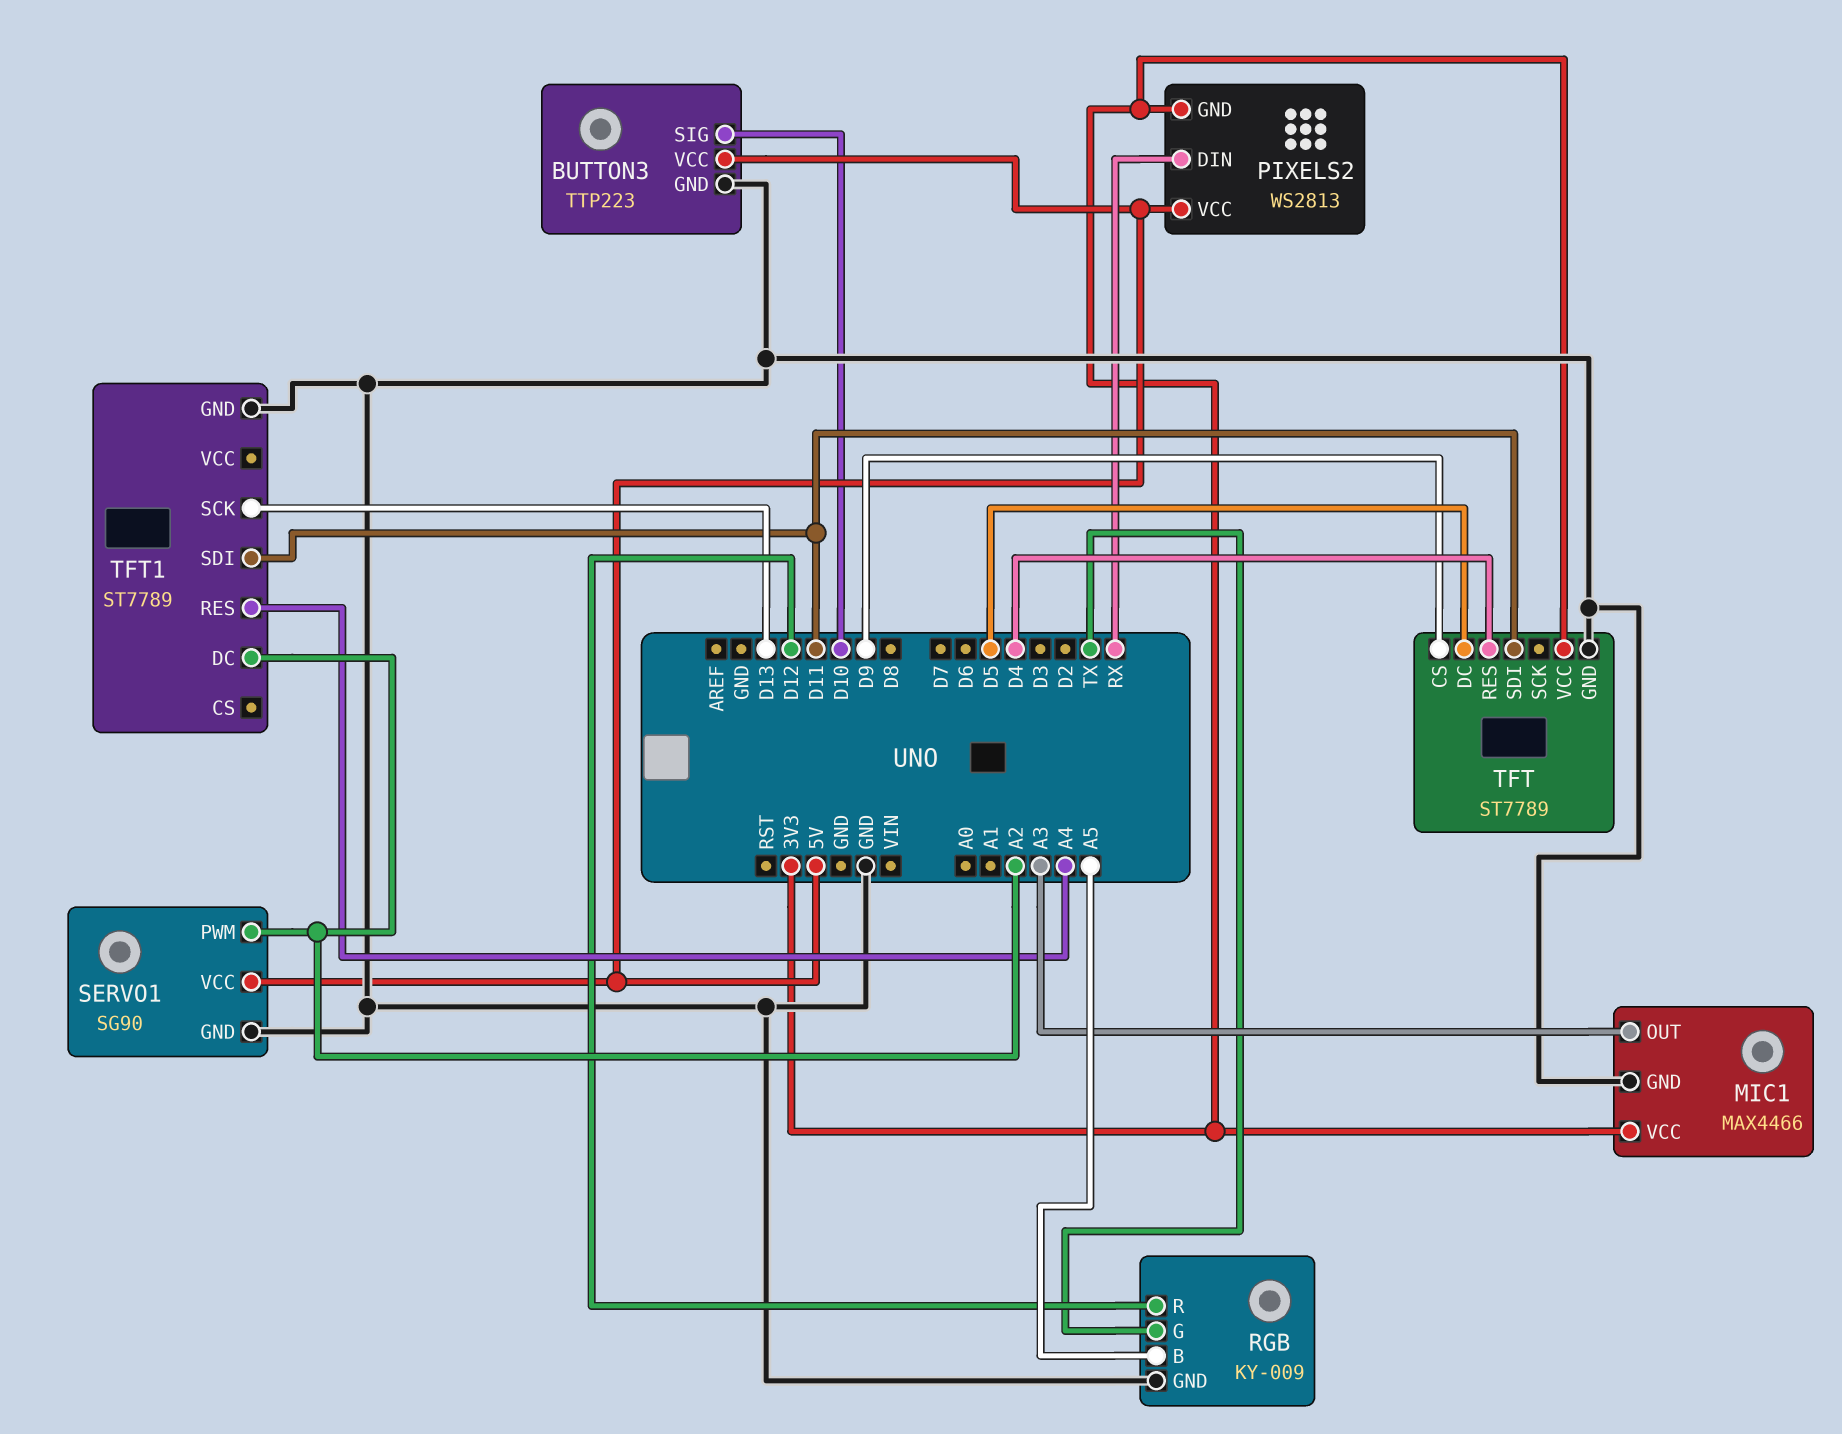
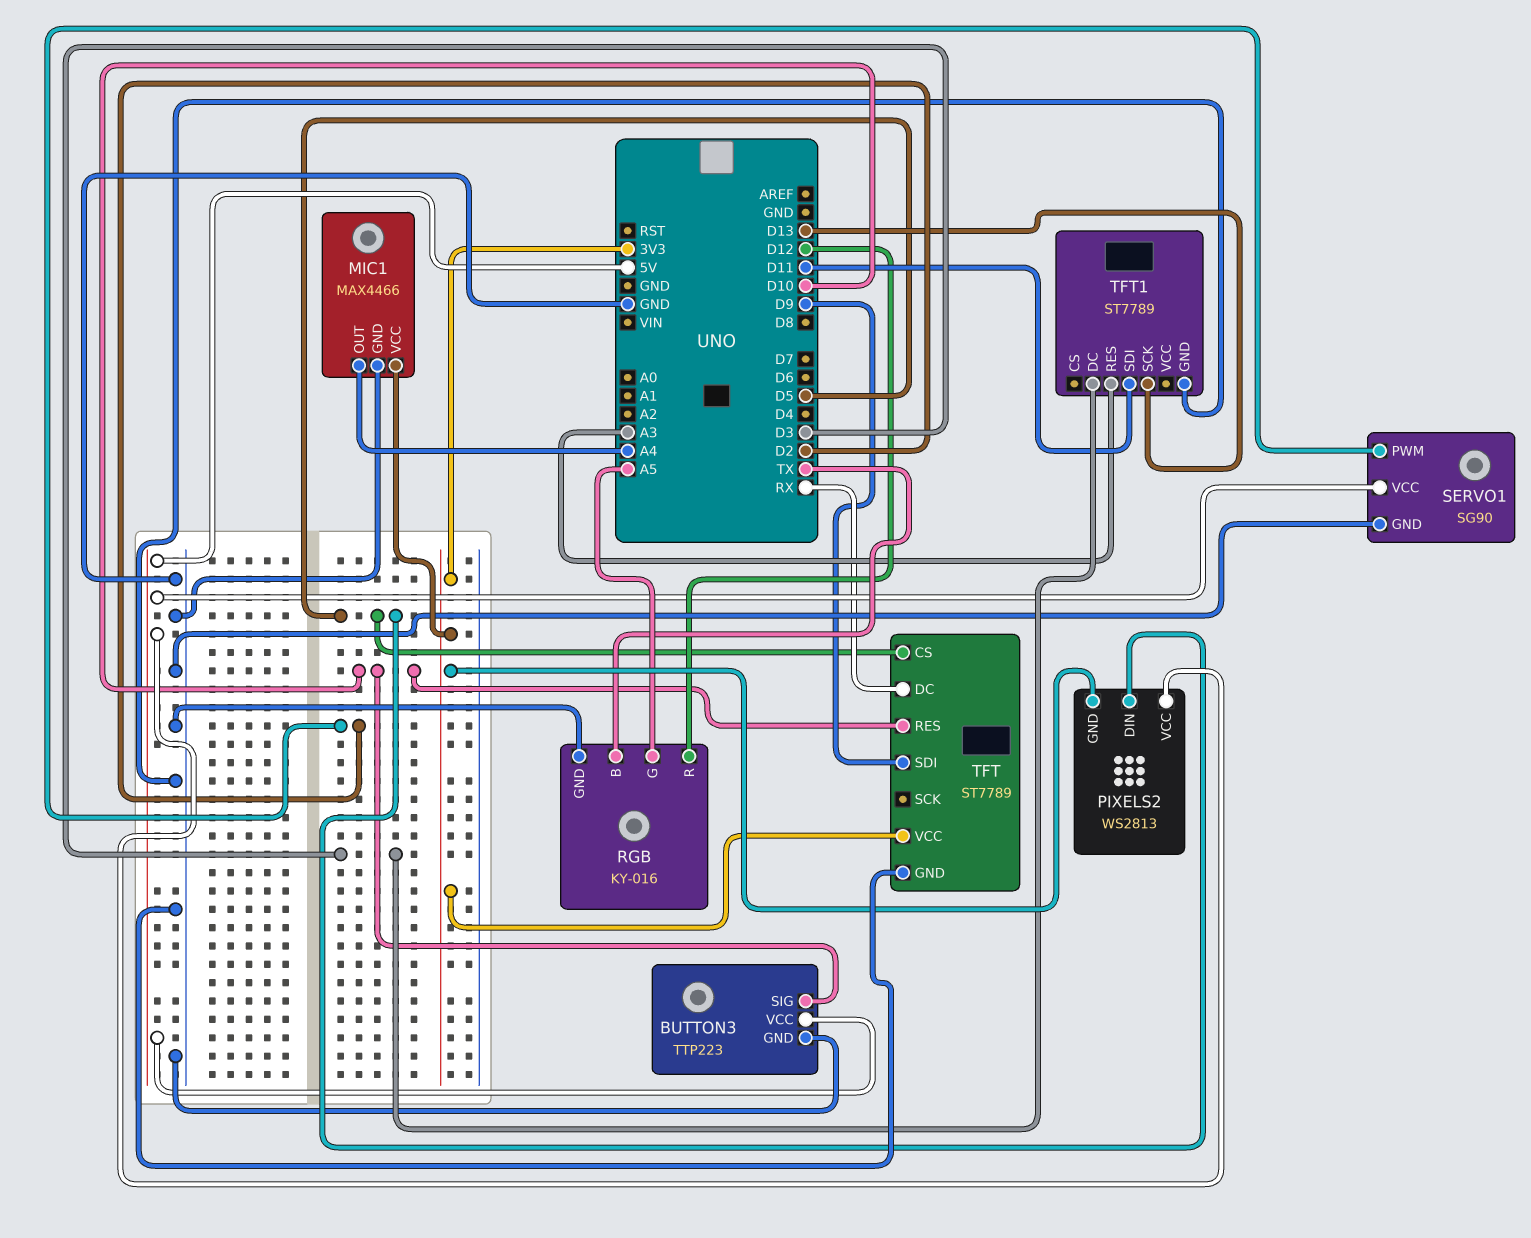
MIC1 pin OUT: A3 -> A4
PIXELS2 pin DIN: RX -> D5
RGB: KY-009 -> KY-016
RGB pin B: A5 -> TX
RGB pin G: TX -> A5
SERVO1 pin PWM: A2 -> D2
TFT pin CS: D9 -> D5
TFT pin DC: D5 -> RX
TFT pin RES: D4 -> D10
TFT pin SDI: D11 -> D9
TFT1 pin DC: A2 -> D3
TFT1 pin RES: A4 -> A3

